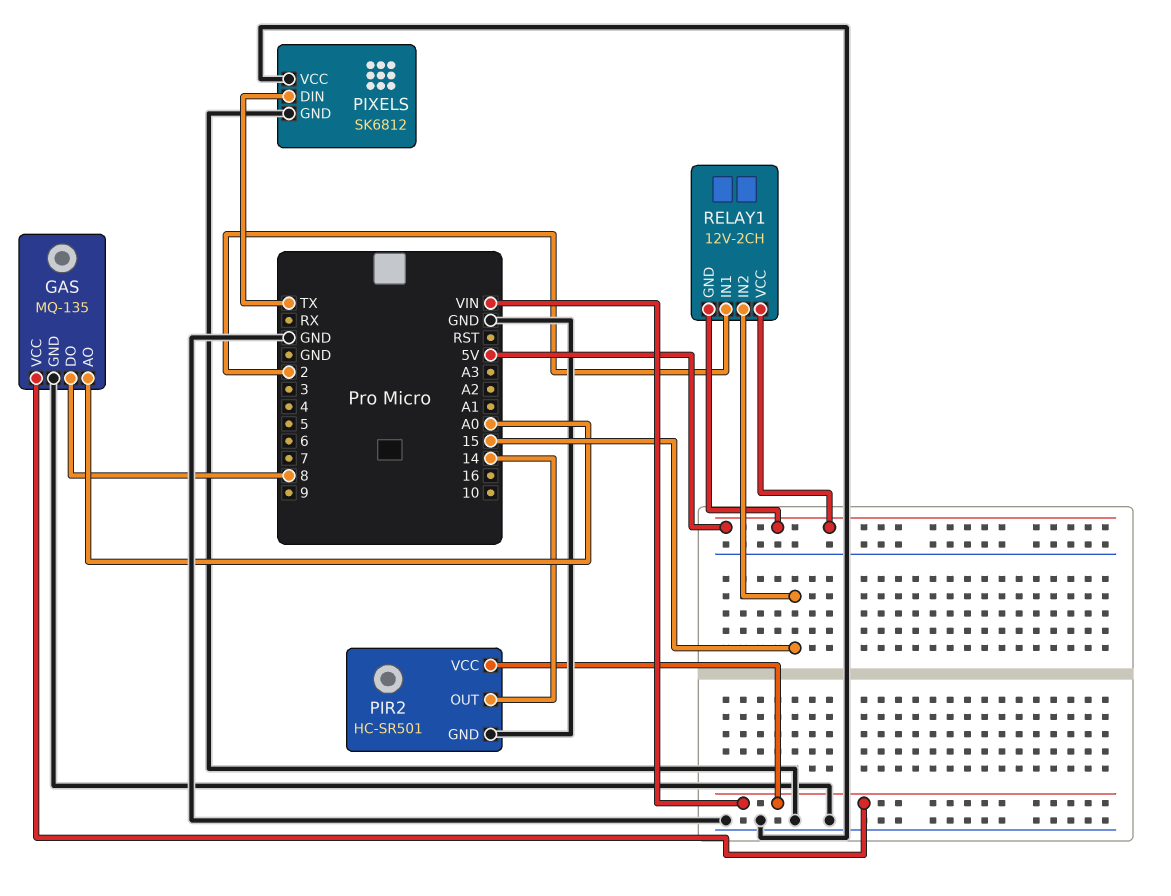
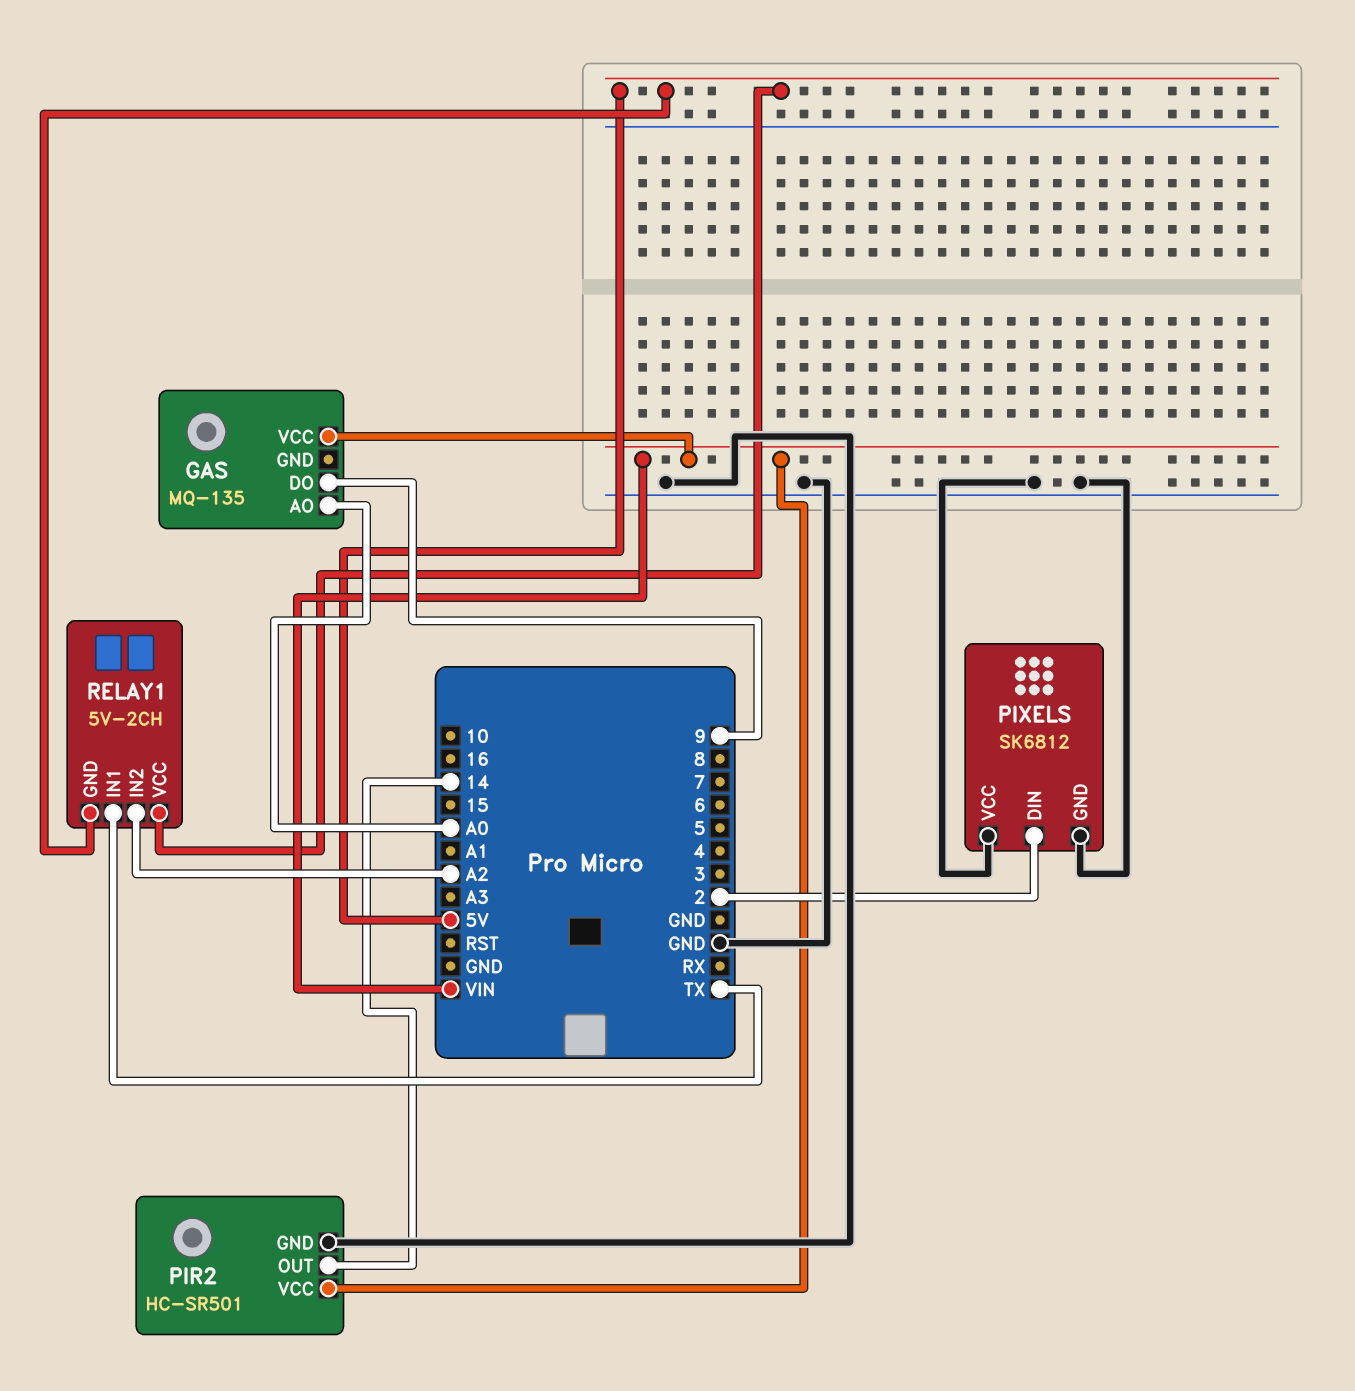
GAS pin DO: 8 -> 9
GAS pin GND: GND -> none
PIXELS pin DIN: TX -> 2
RELAY1: 12V-2CH -> 5V-2CH
RELAY1 pin IN1: 2 -> TX
RELAY1 pin IN2: 15 -> A2

